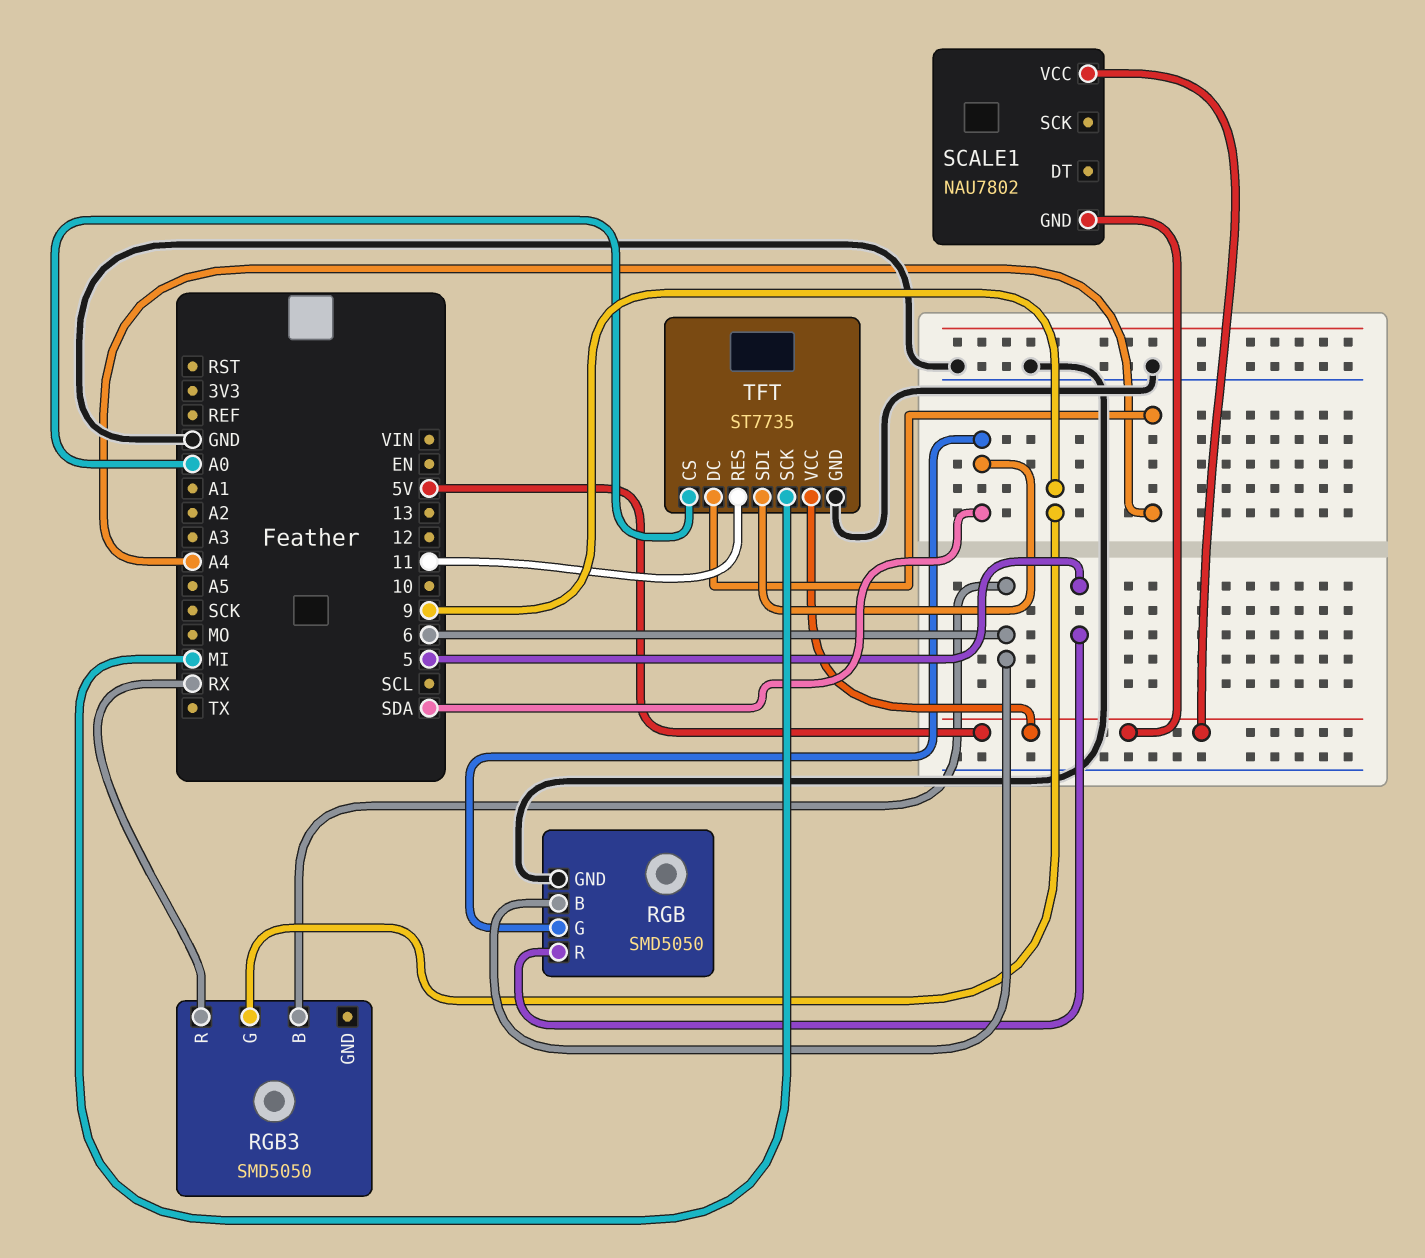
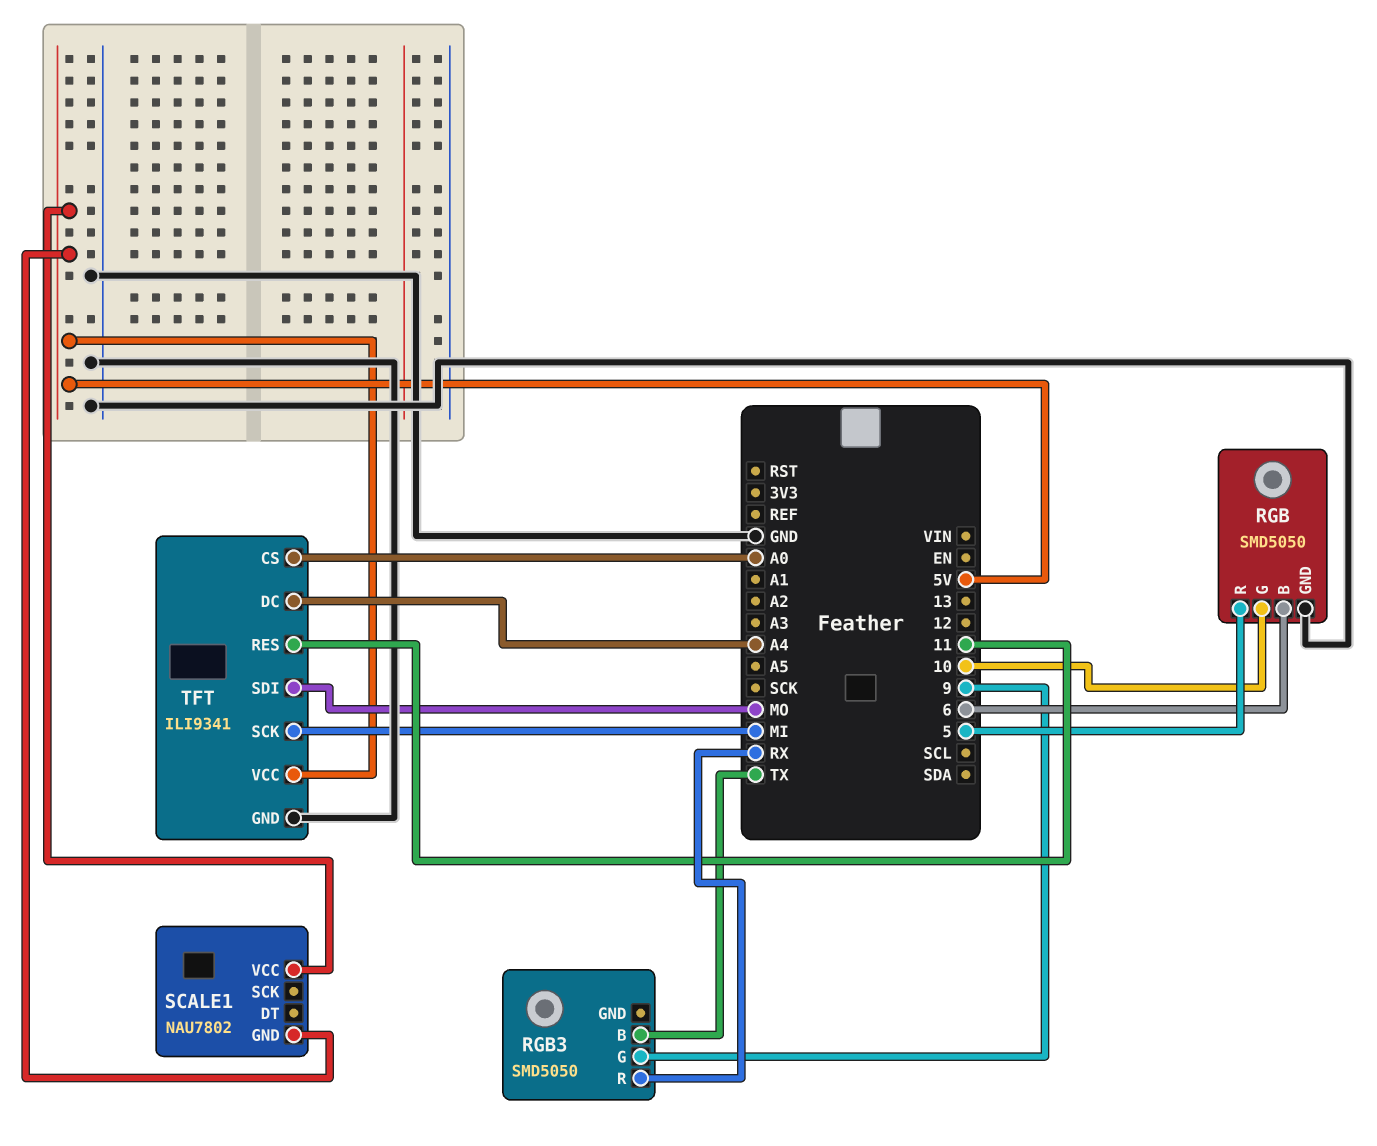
RGB pin G: SDA -> 10
RGB3 pin B: 6 -> TX
TFT: ST7735 -> ILI9341
TFT pin SDI: SDA -> MO

